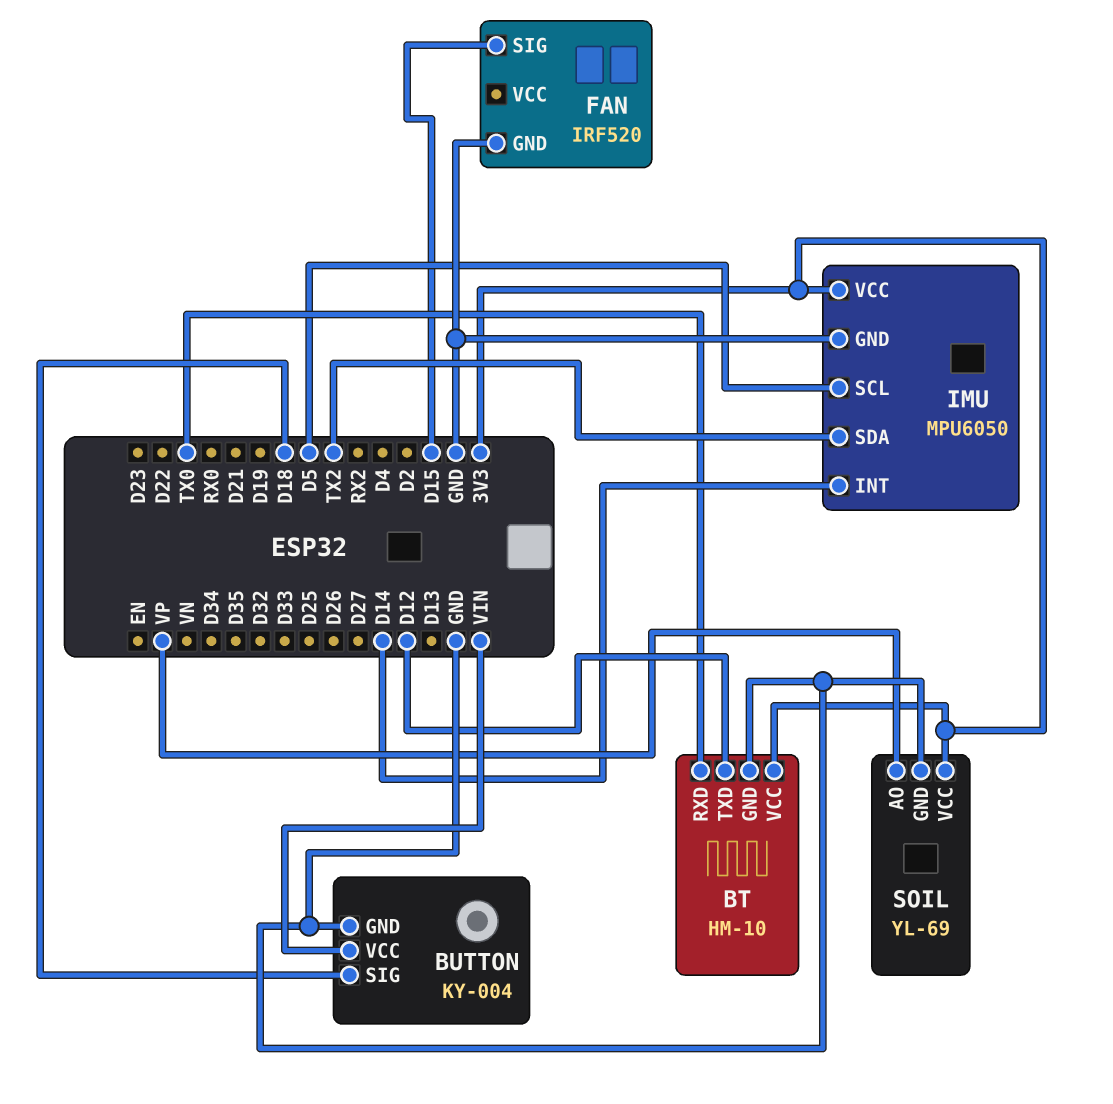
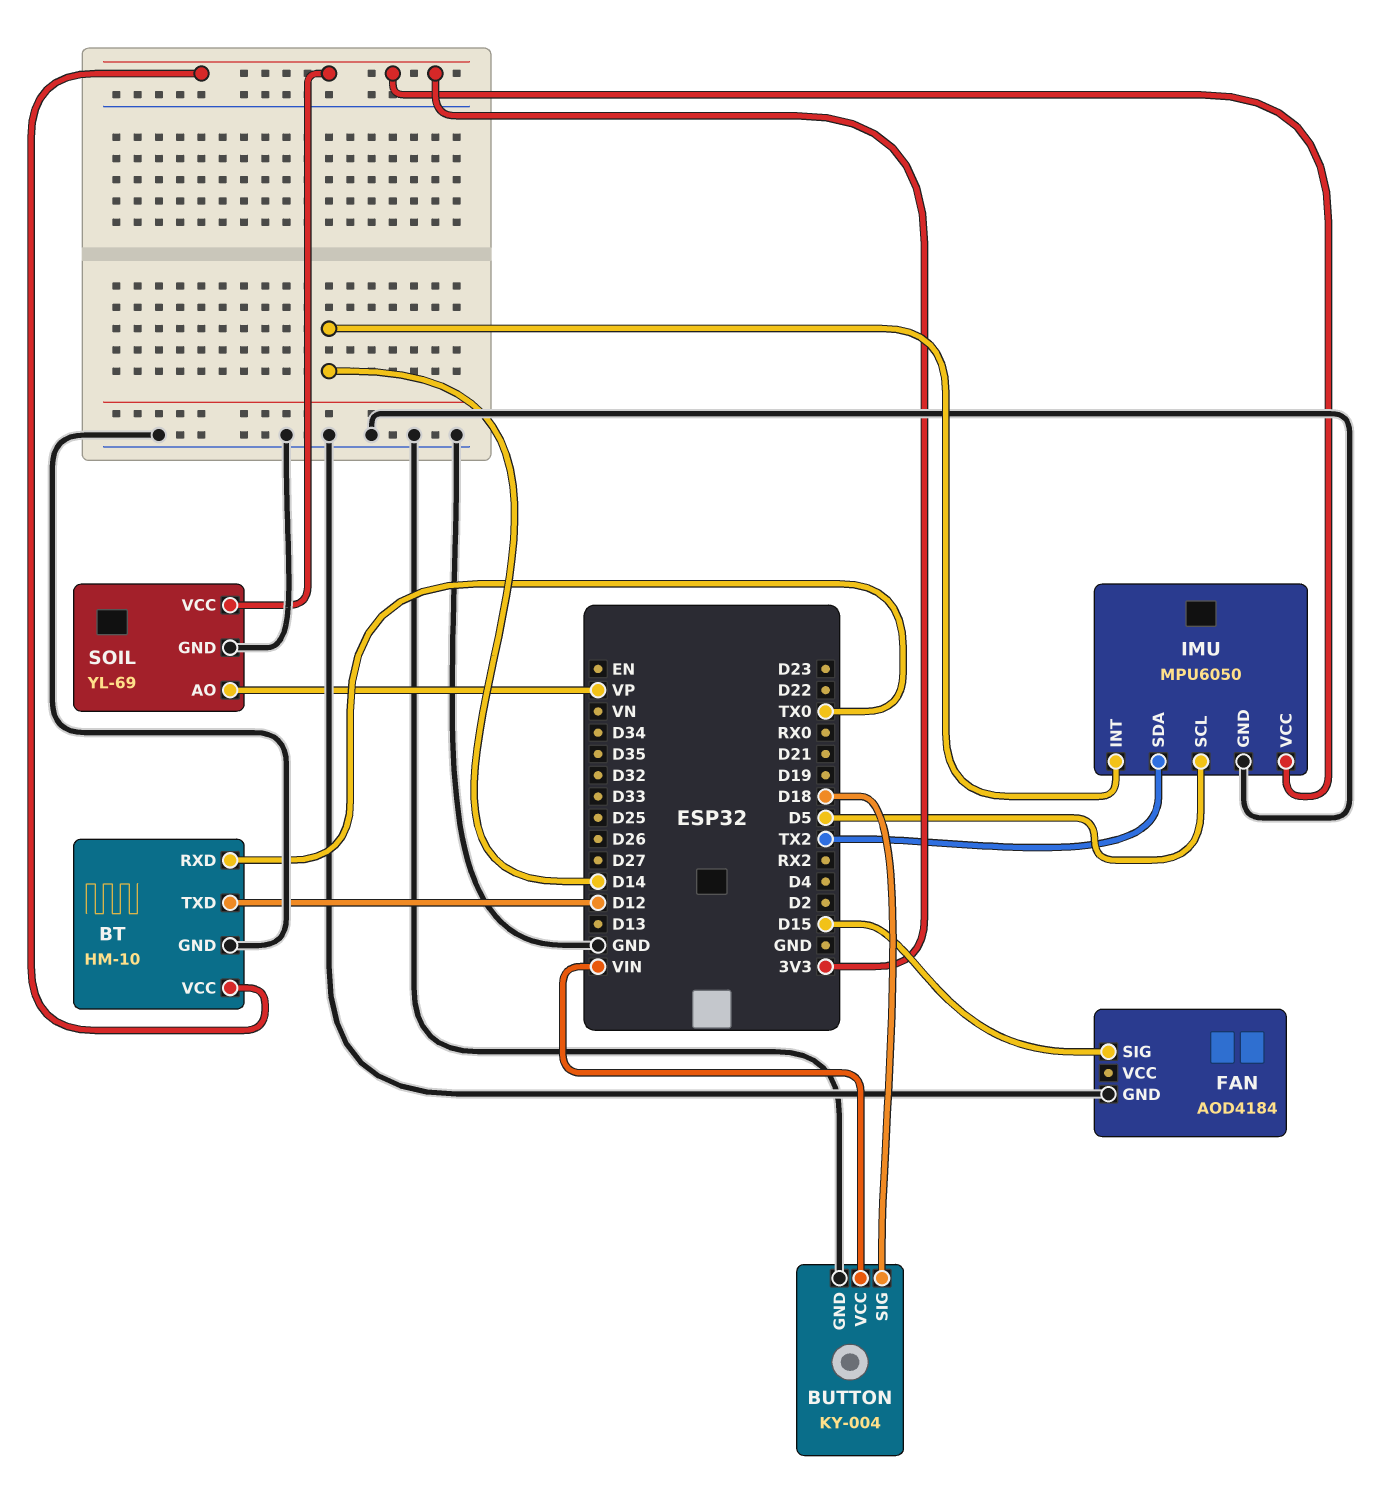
FAN: IRF520 -> AOD4184

